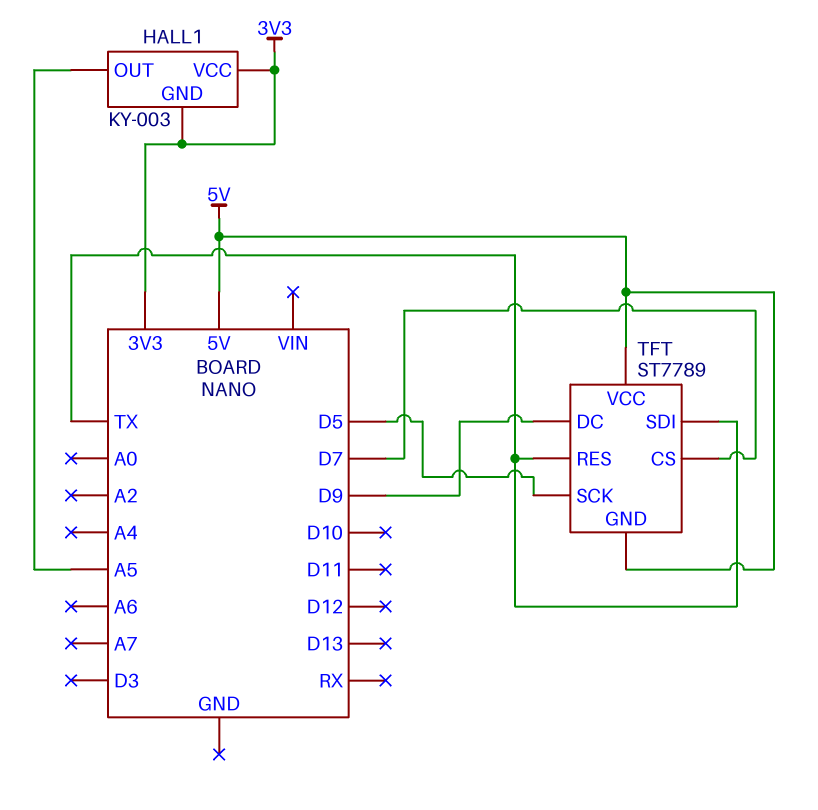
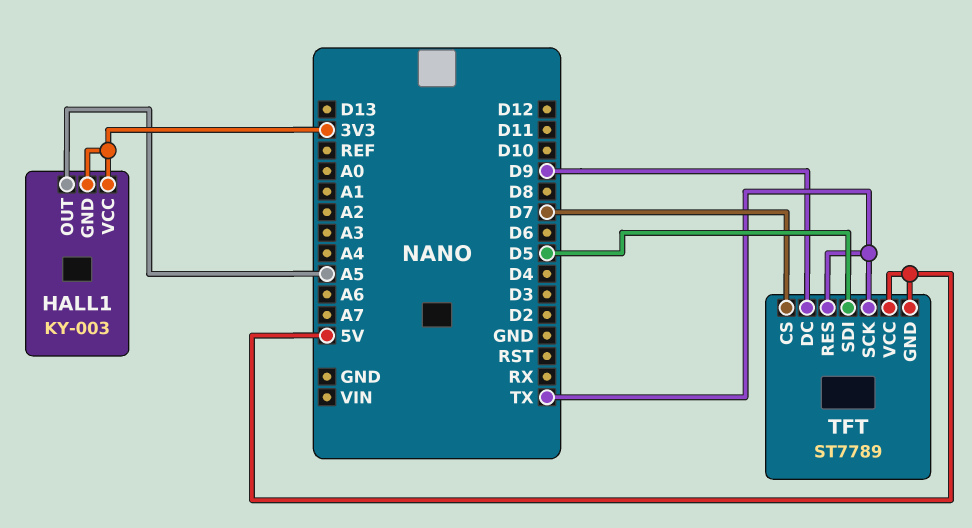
TFT pin SCK: D5 -> TX
TFT pin SDI: TX -> D5

